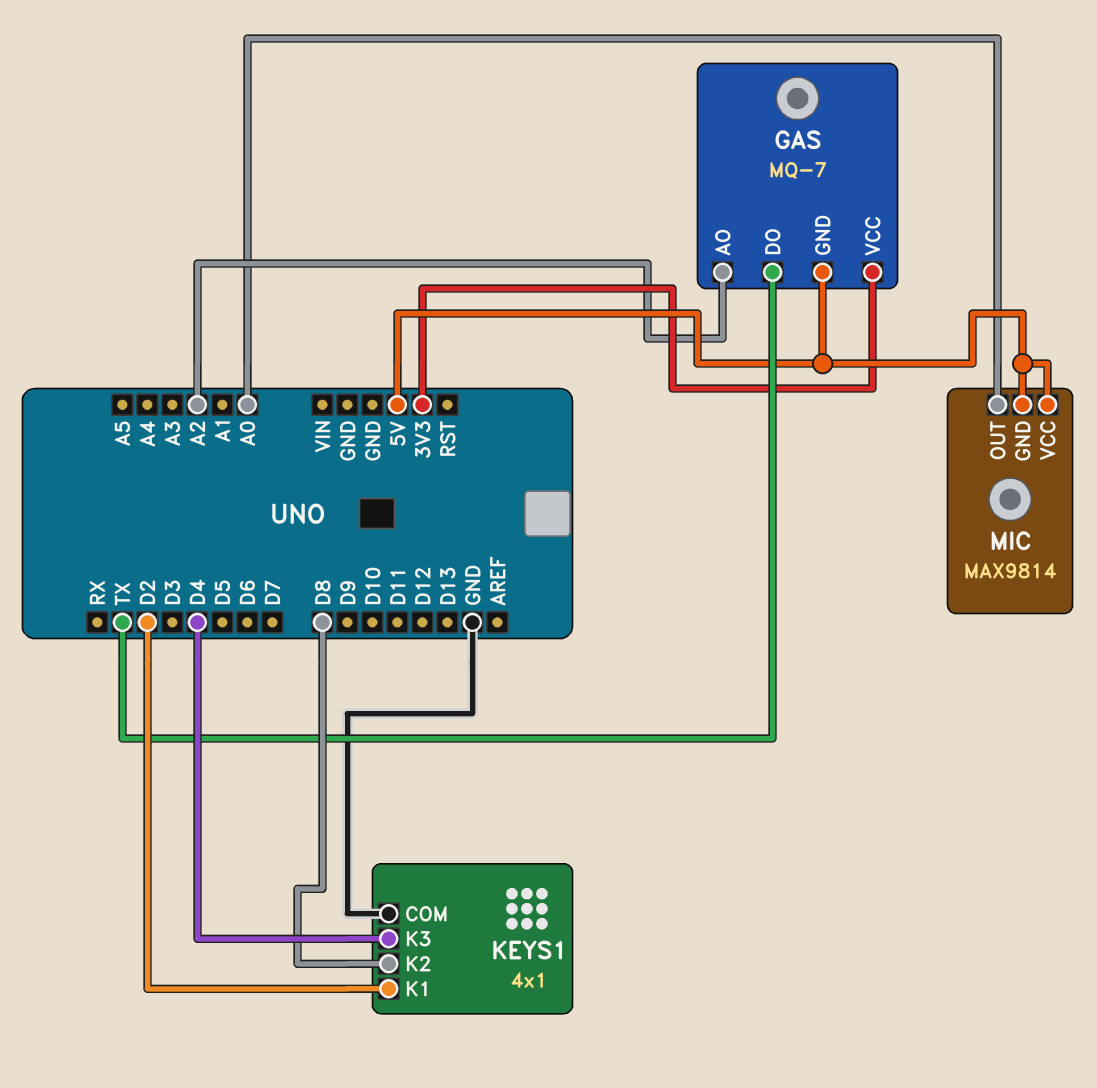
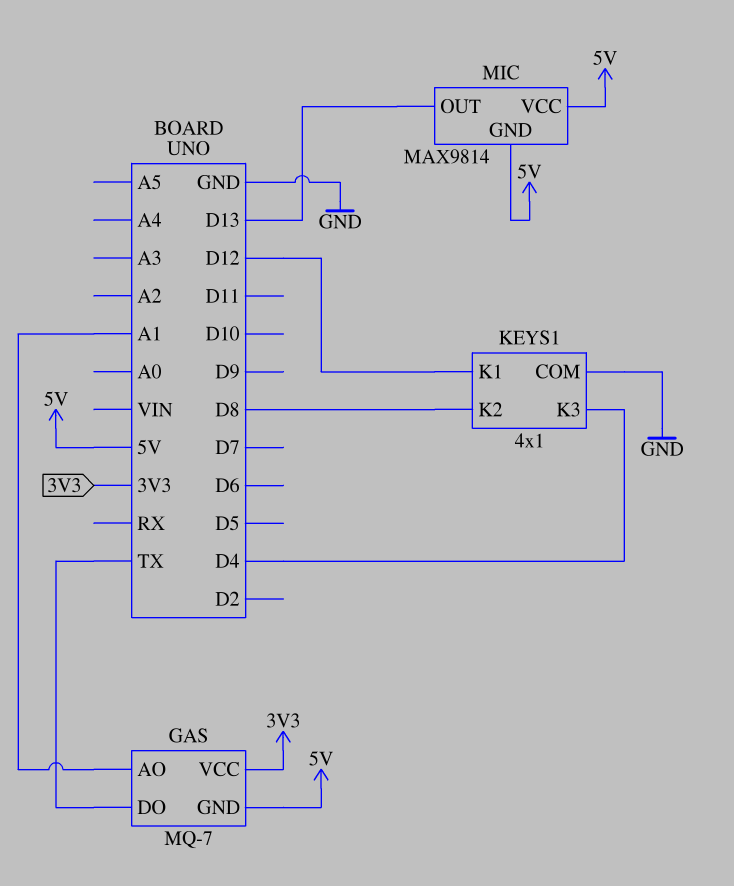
GAS pin AO: A2 -> A1
KEYS1 pin K1: D2 -> D12
MIC pin OUT: A0 -> D13

